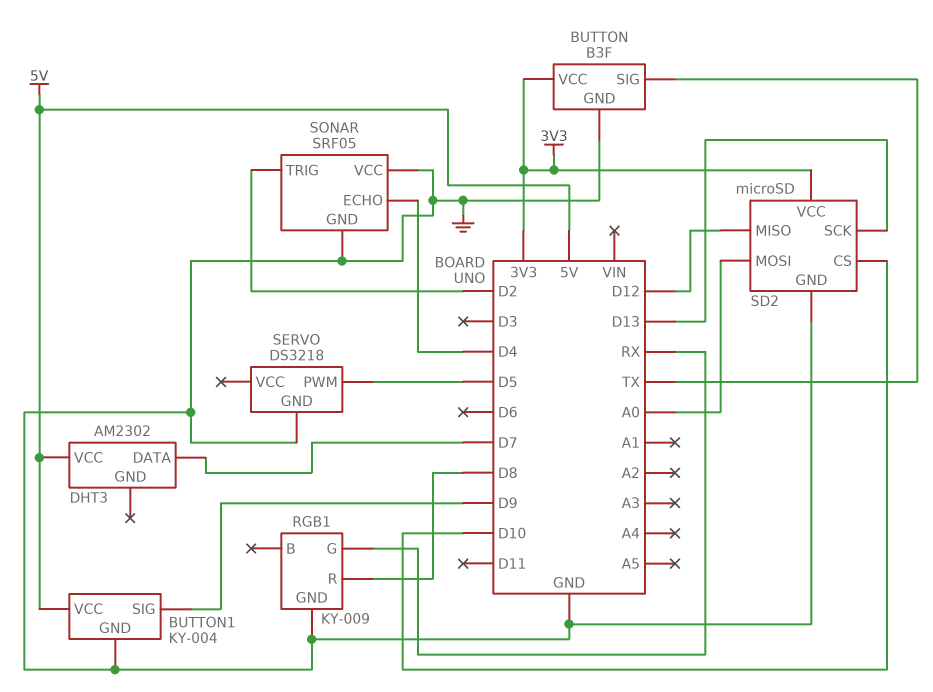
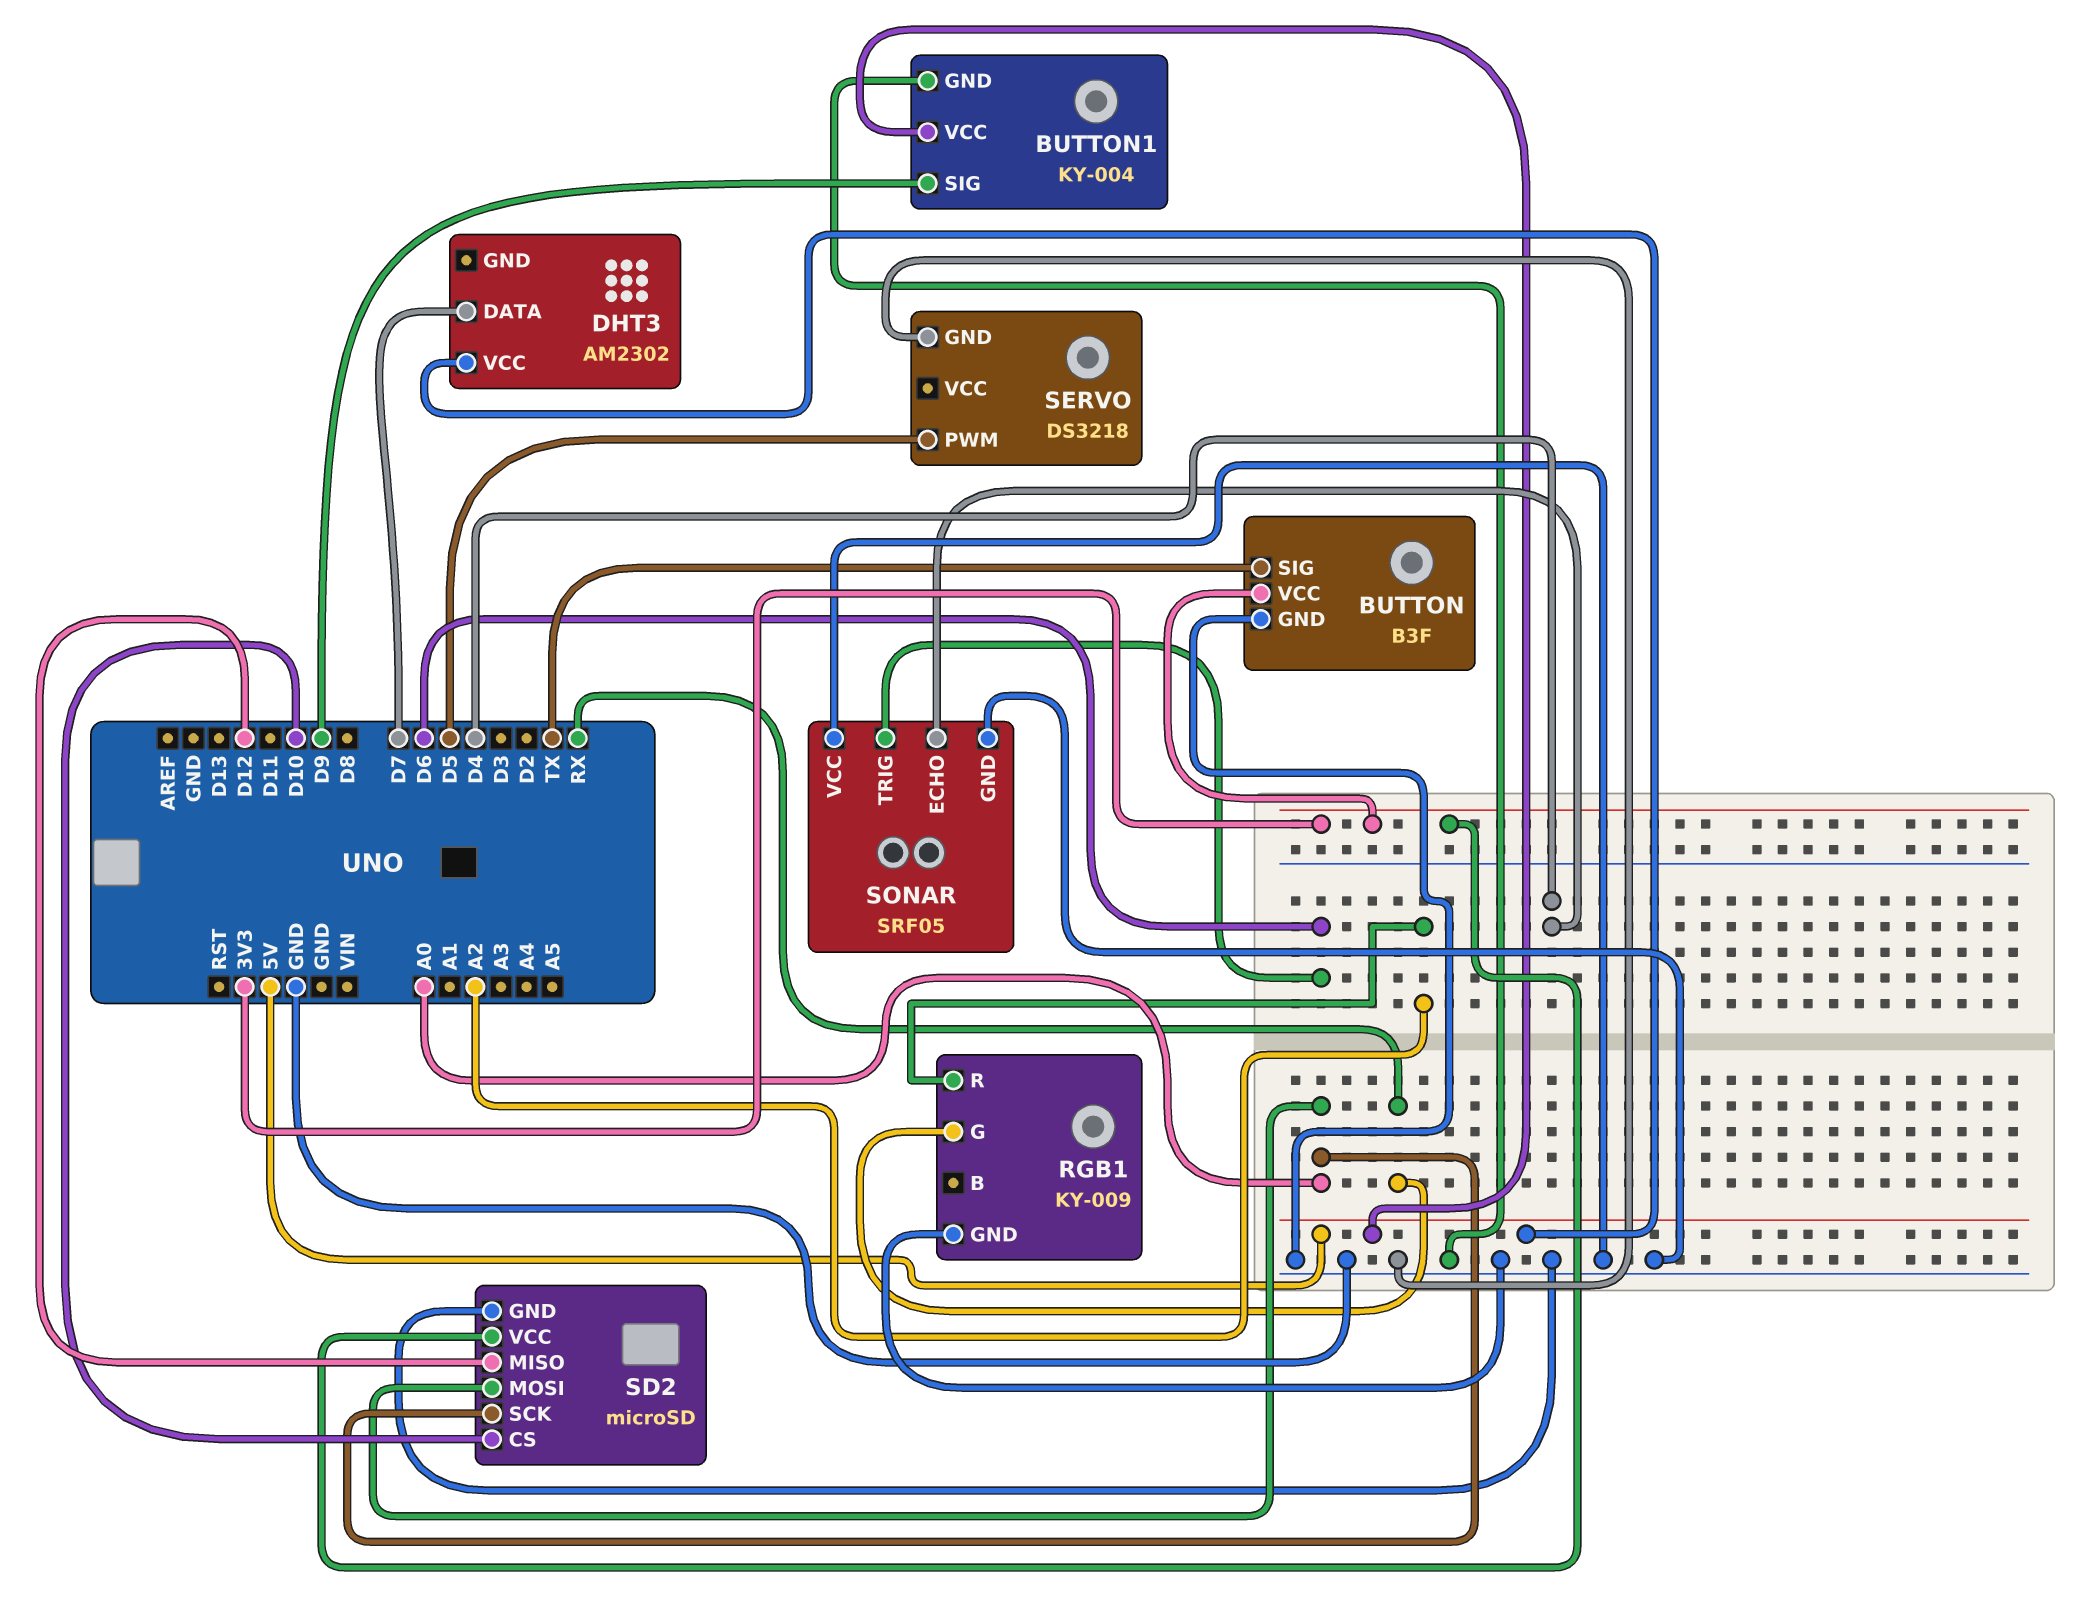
RGB1 pin R: D8 -> A2
SD2 pin SCK: D13 -> A0
SONAR pin TRIG: D2 -> D6

